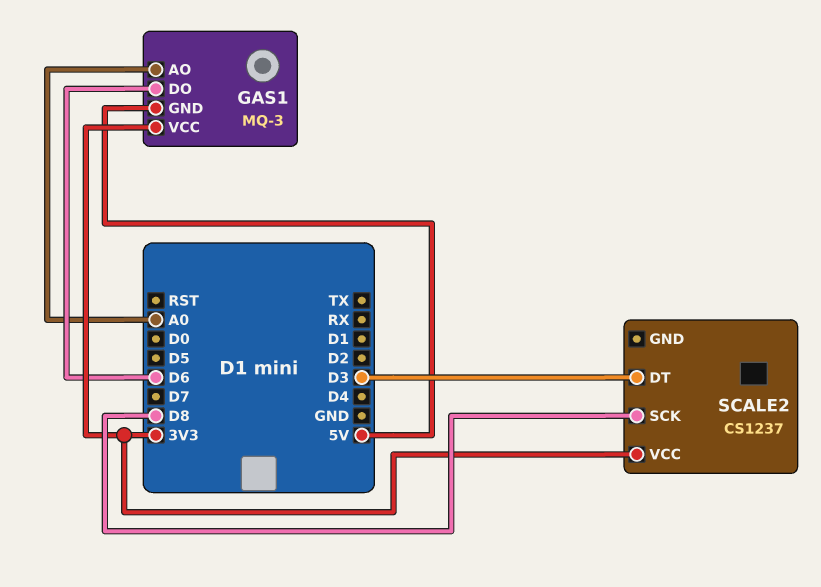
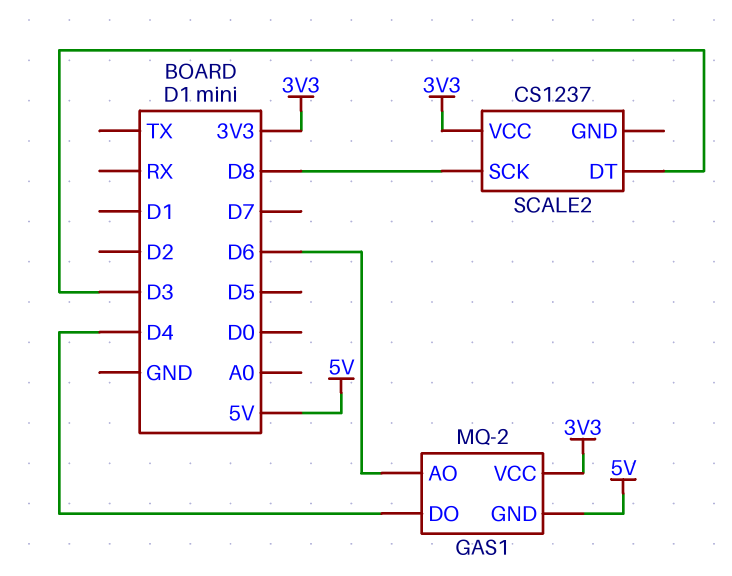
GAS1: MQ-3 -> MQ-2
GAS1 pin AO: A0 -> D6
GAS1 pin DO: D6 -> D4

